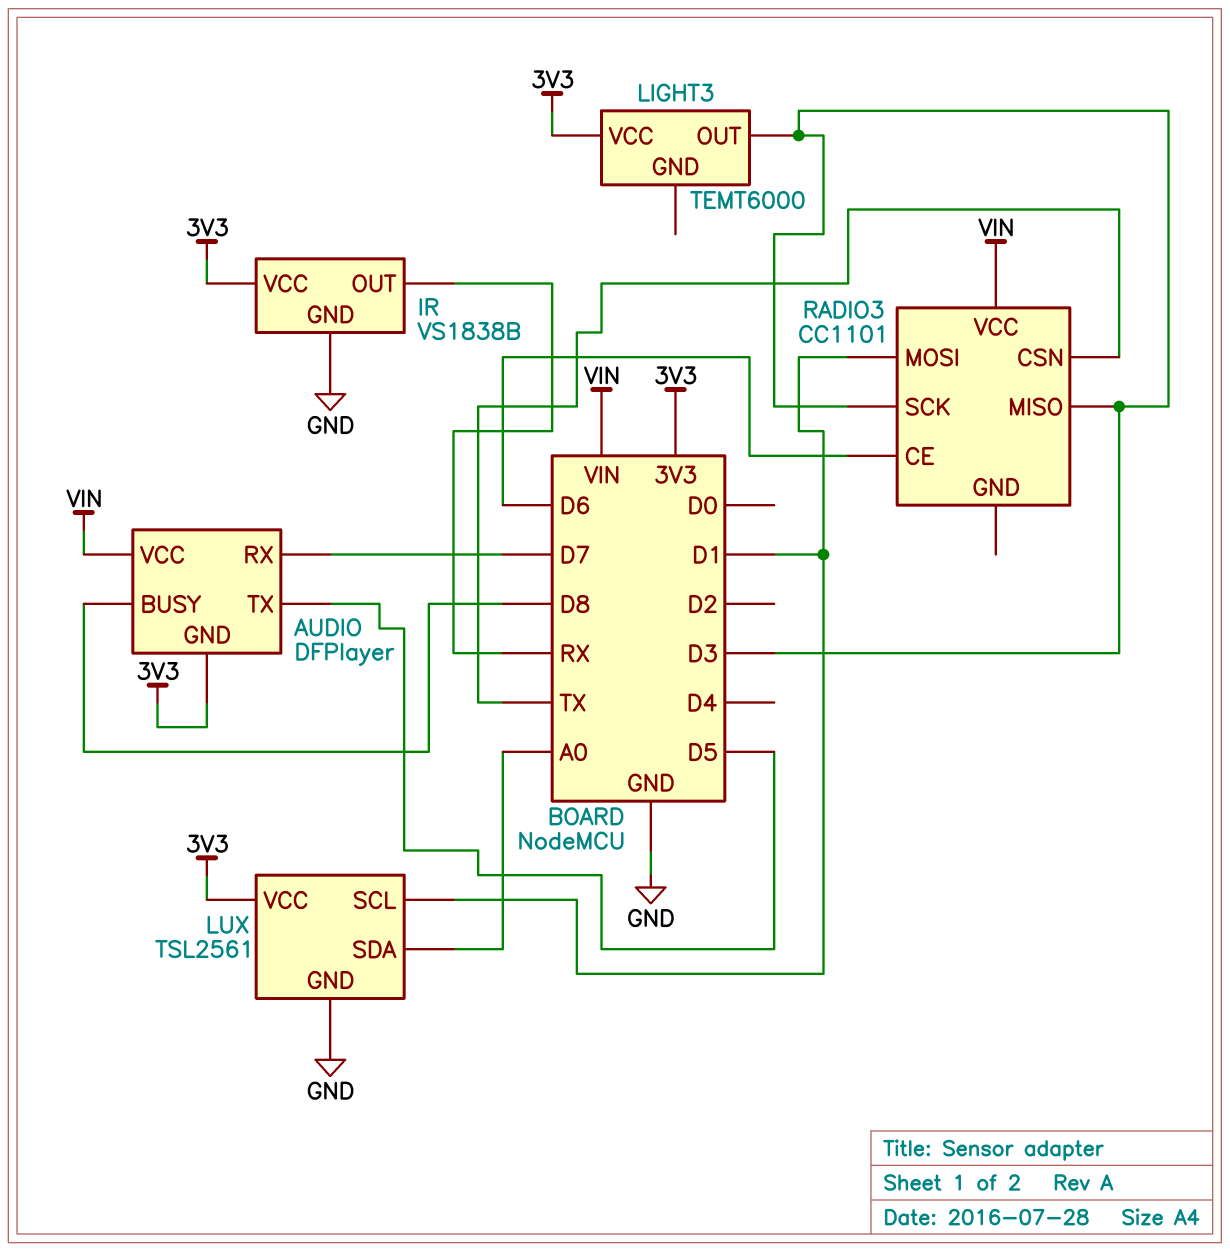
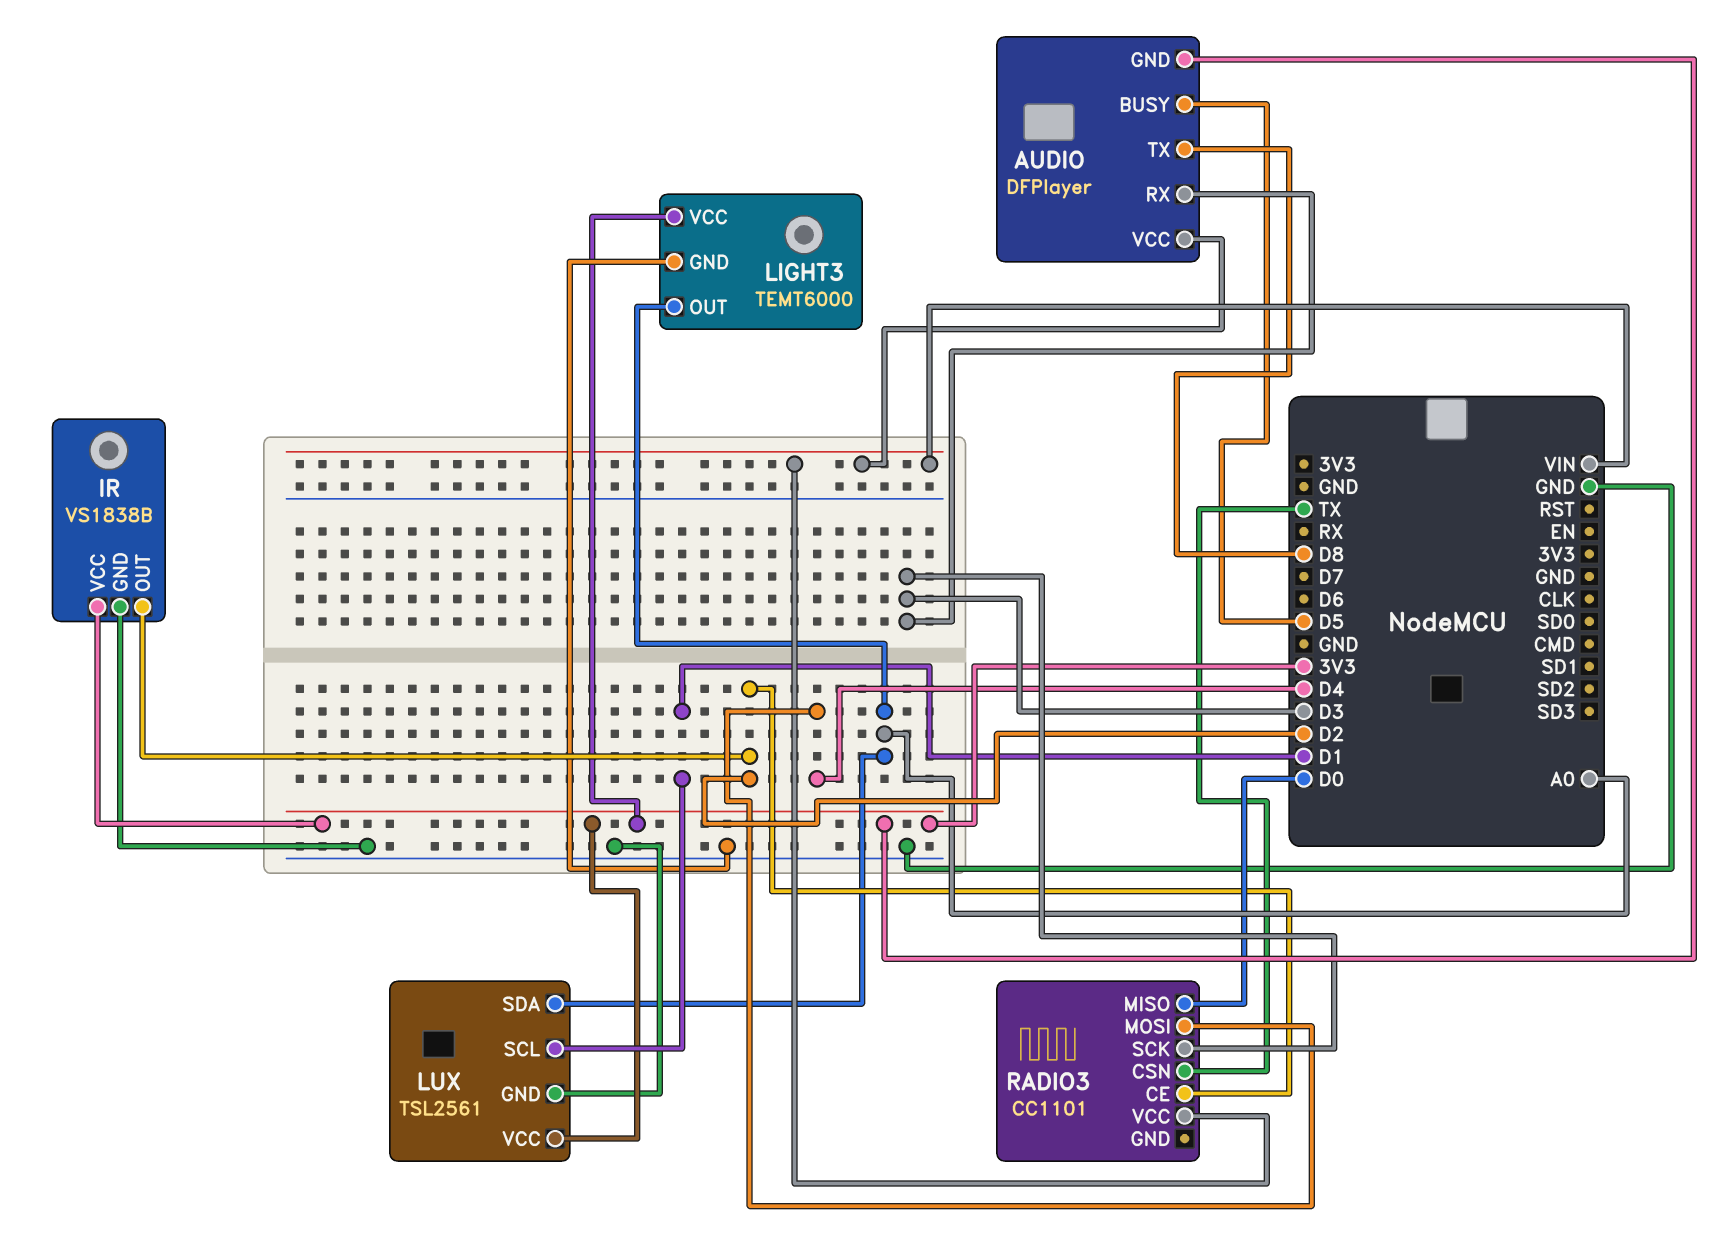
AUDIO pin BUSY: D8 -> D5
AUDIO pin RX: D7 -> D3
AUDIO pin TX: D5 -> D8
IR pin OUT: RX -> D2
LIGHT3 pin GND: none -> GND
LIGHT3 pin OUT: D3 -> A0
RADIO3 pin CE: D6 -> D2
RADIO3 pin MISO: D3 -> D0
RADIO3 pin MOSI: D1 -> D4

